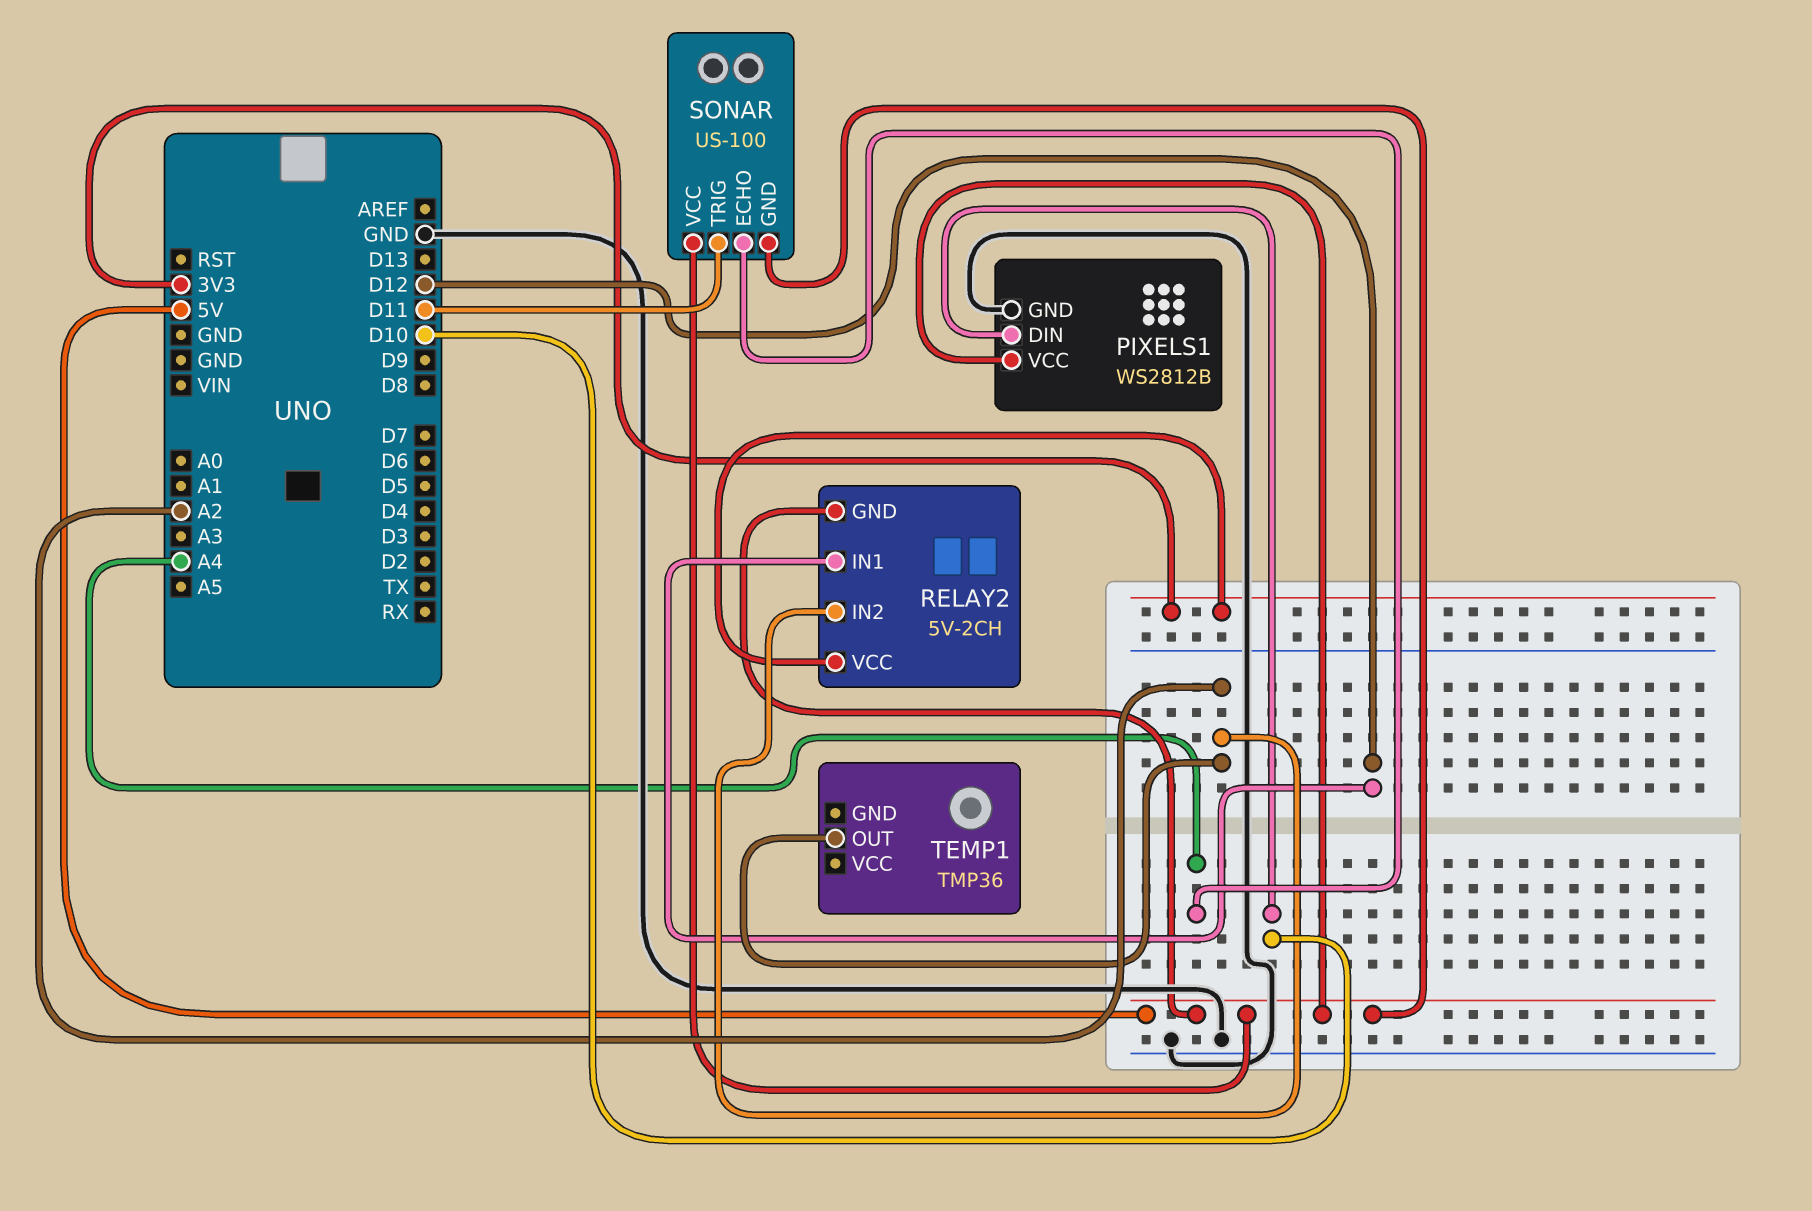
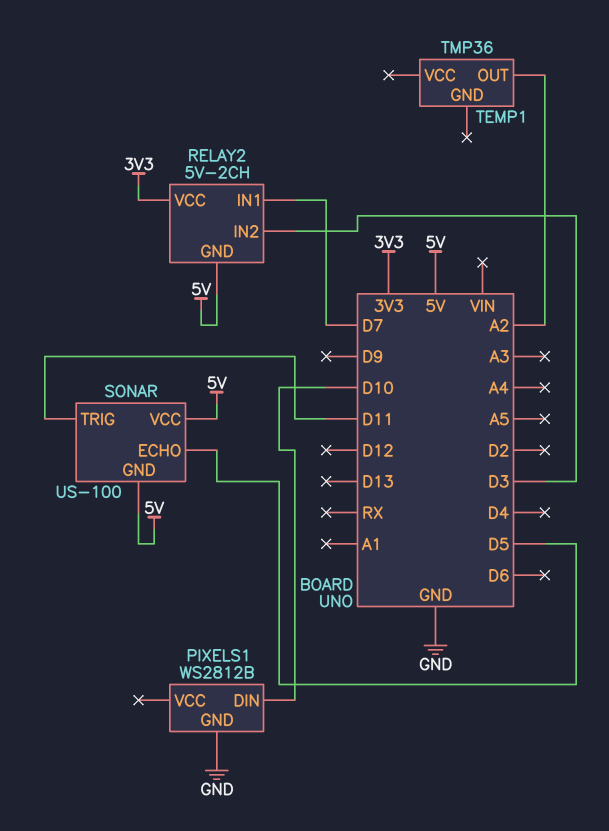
PIXELS1 pin VCC: 5V -> none
RELAY2 pin IN1: D12 -> D7
RELAY2 pin IN2: A2 -> D3
SONAR pin ECHO: A4 -> D5

